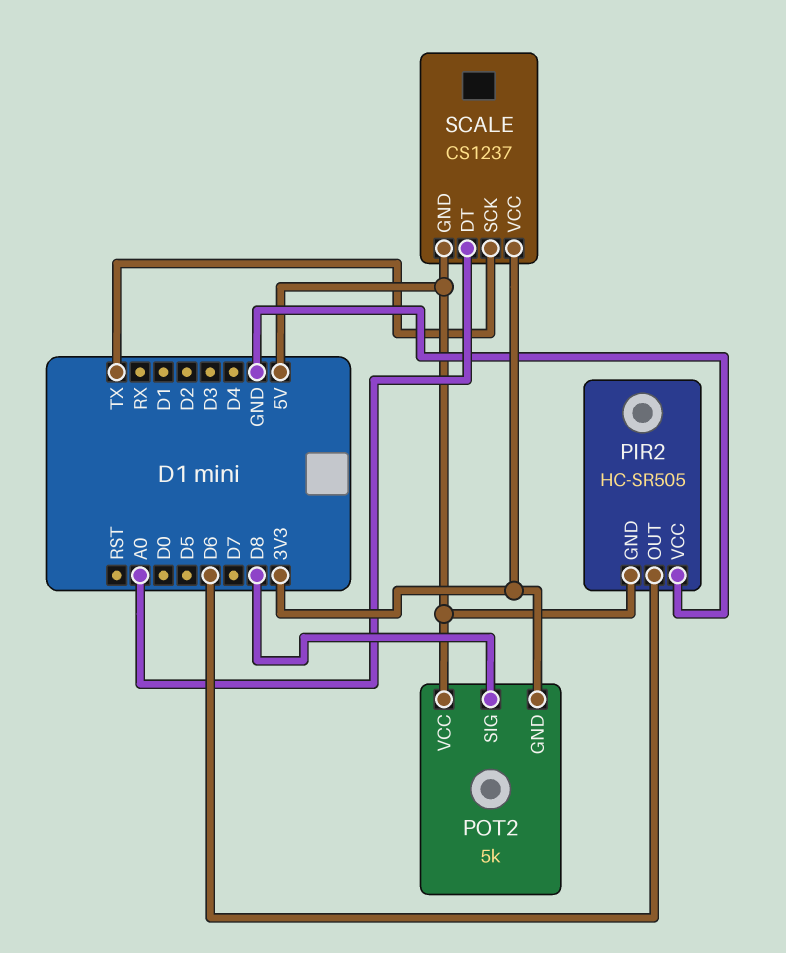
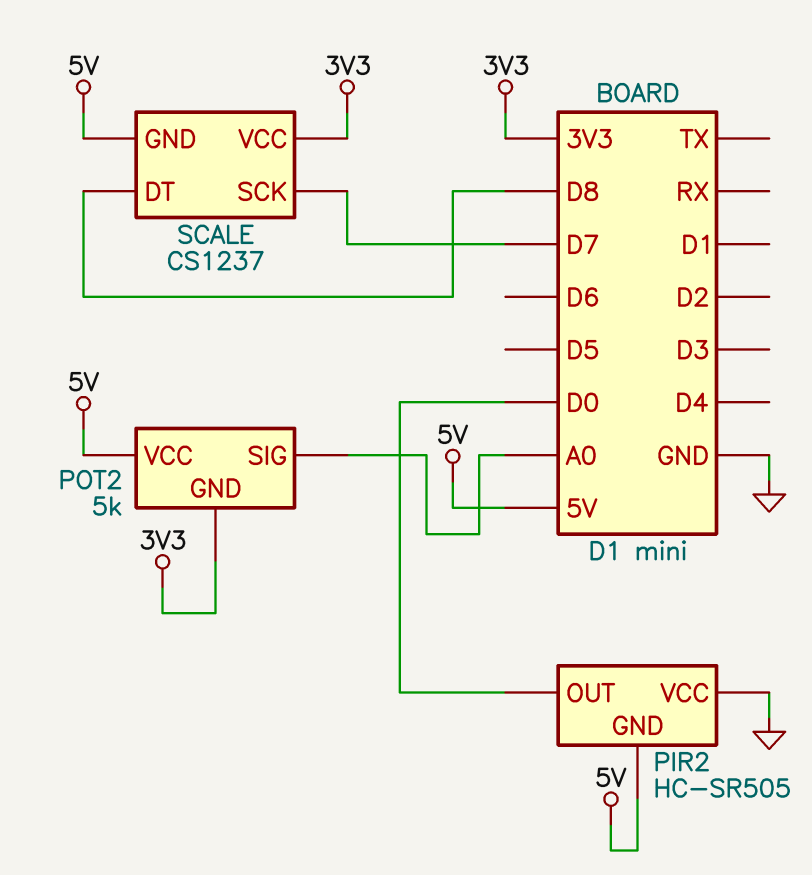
PIR2 pin OUT: D6 -> D0
POT2 pin SIG: D8 -> A0
SCALE pin DT: A0 -> D8
SCALE pin SCK: TX -> D7

